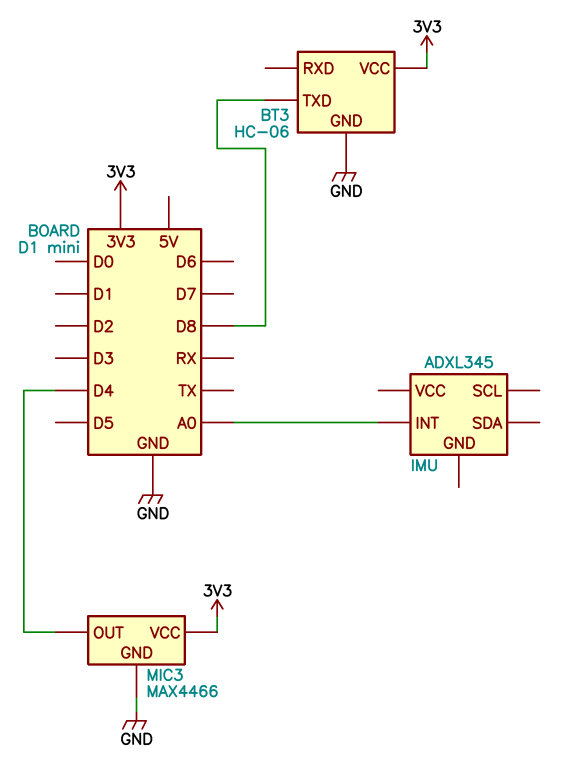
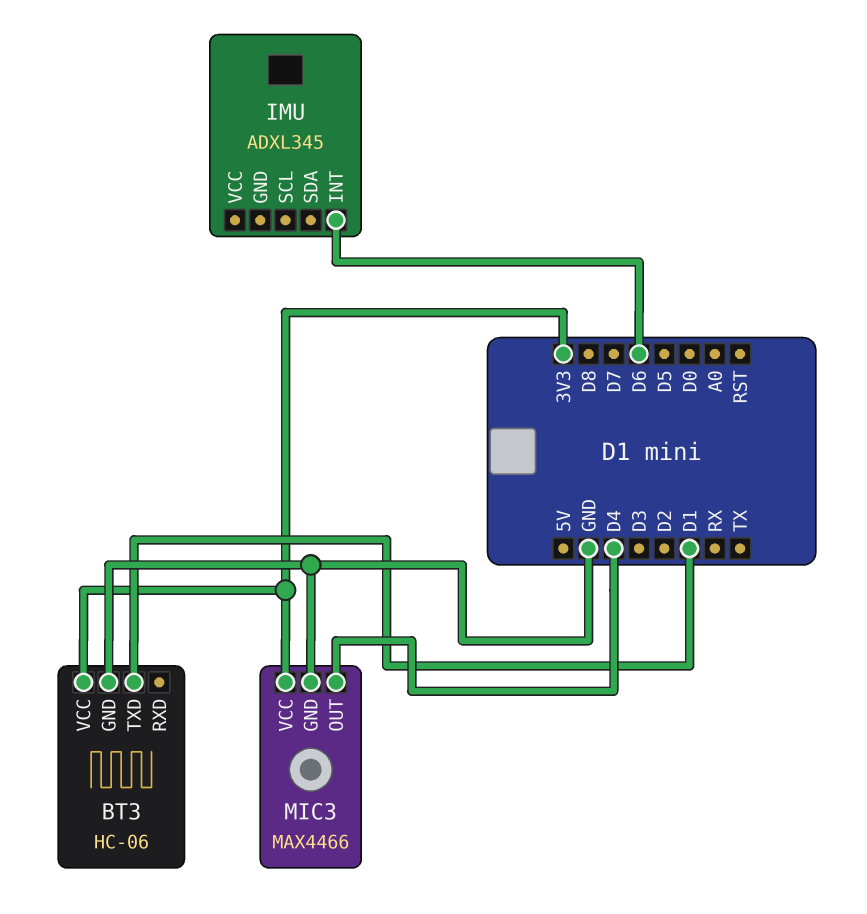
BT3 pin TXD: D8 -> D1
IMU pin INT: A0 -> D6

